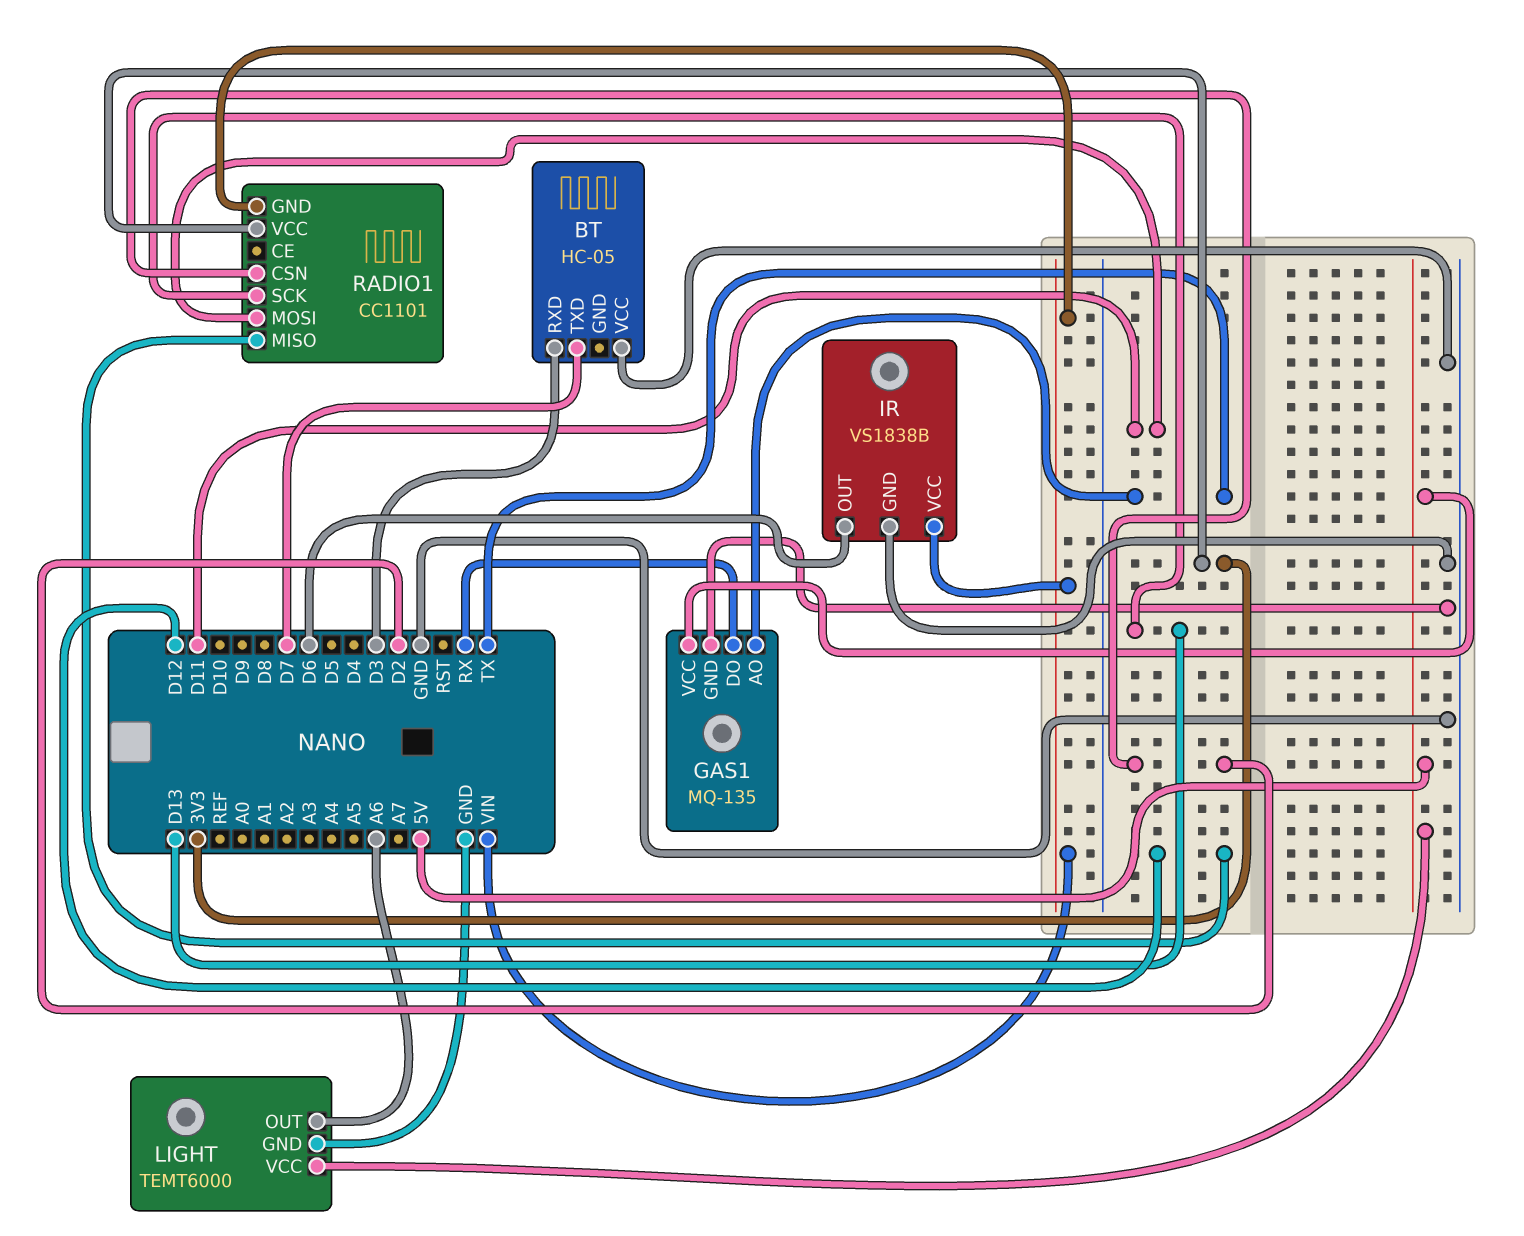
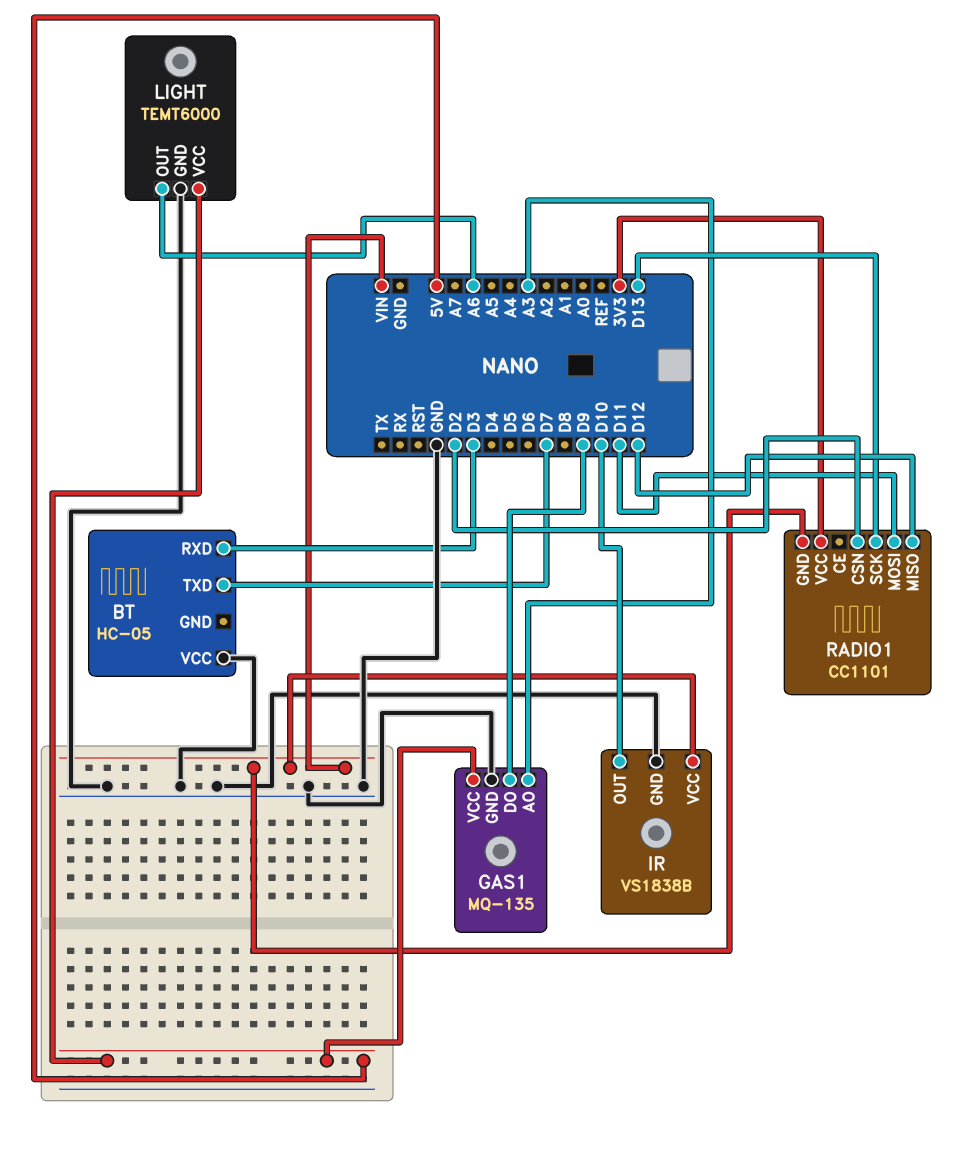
GAS1 pin AO: TX -> A3
GAS1 pin DO: RX -> D9
IR pin OUT: D6 -> D10

